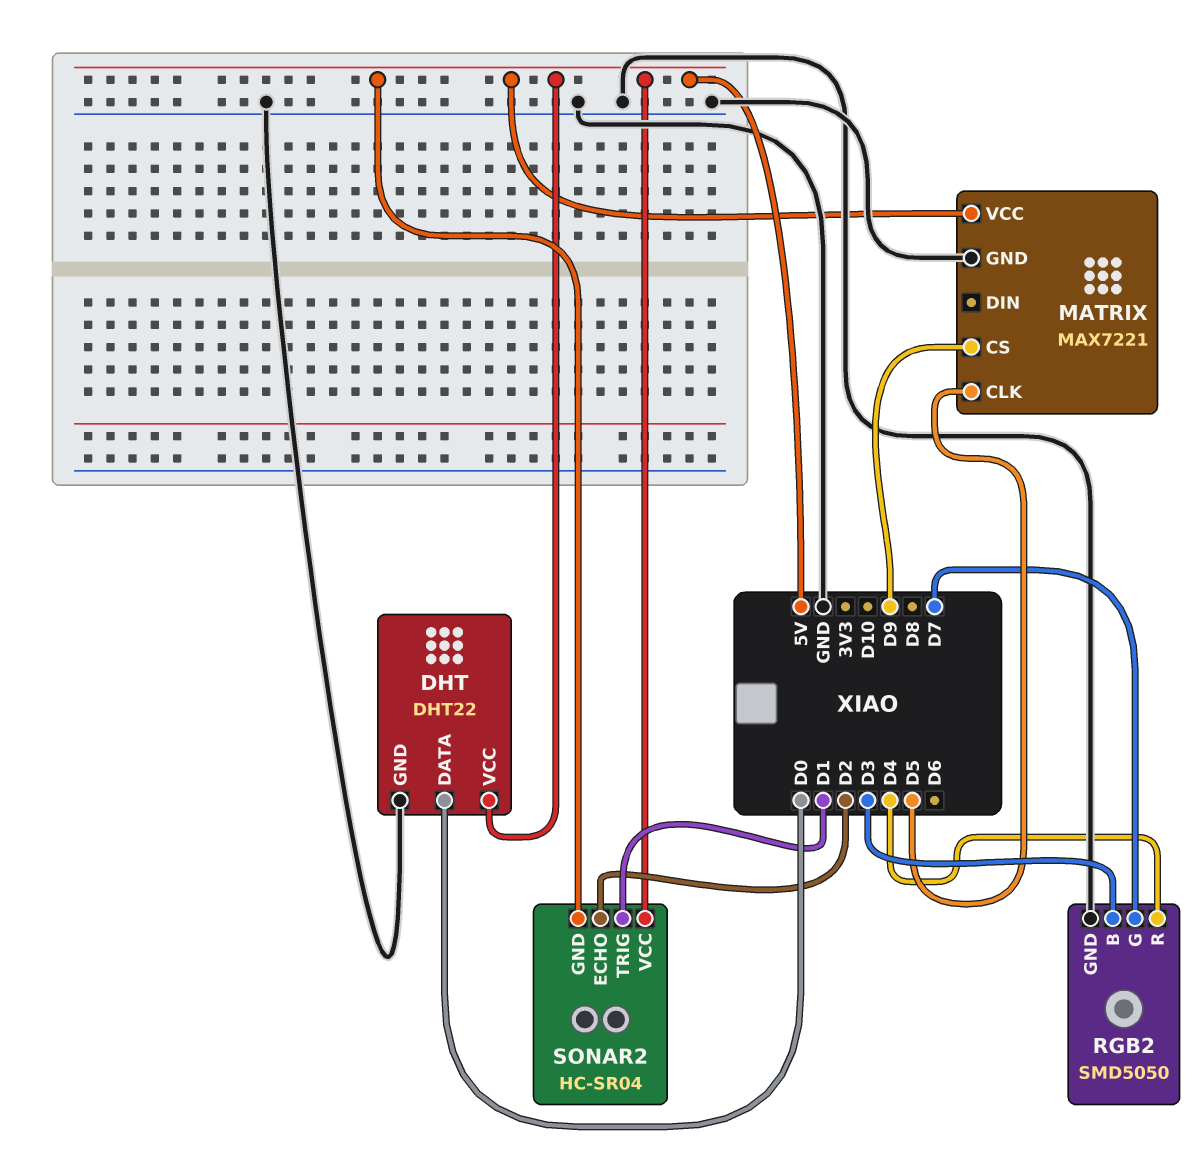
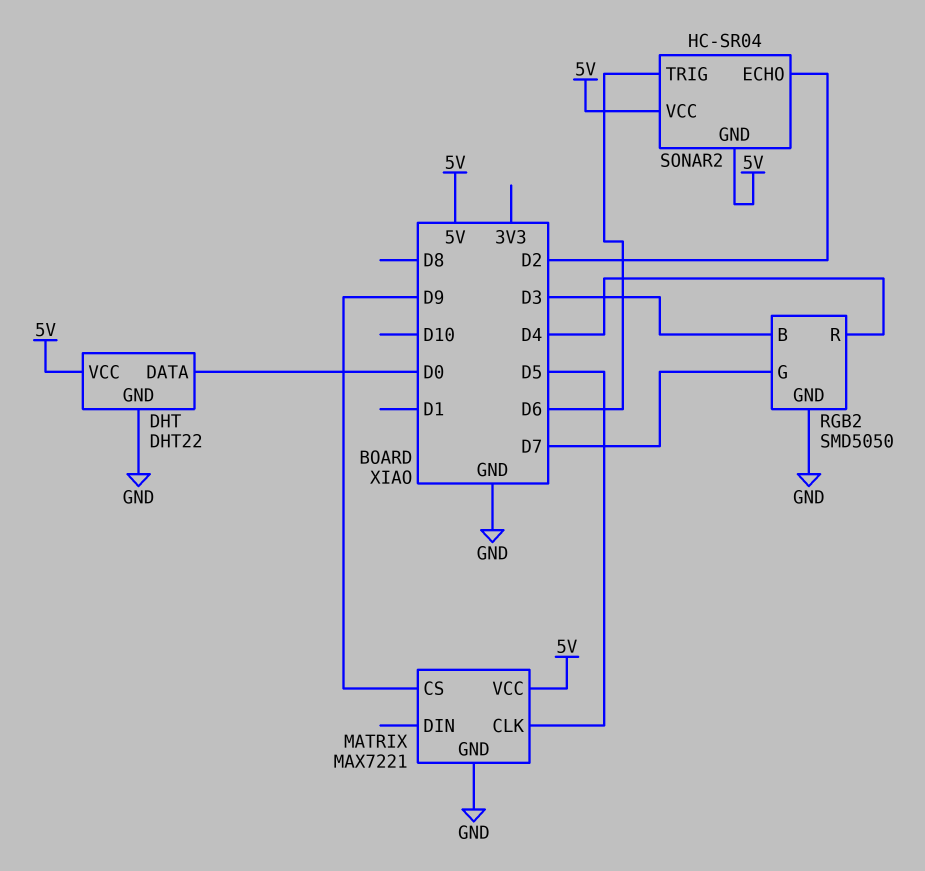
SONAR2 pin TRIG: D1 -> D6

